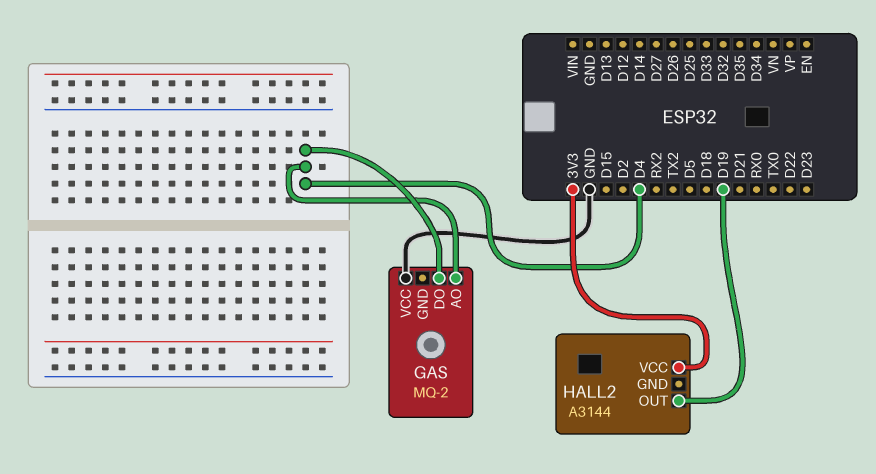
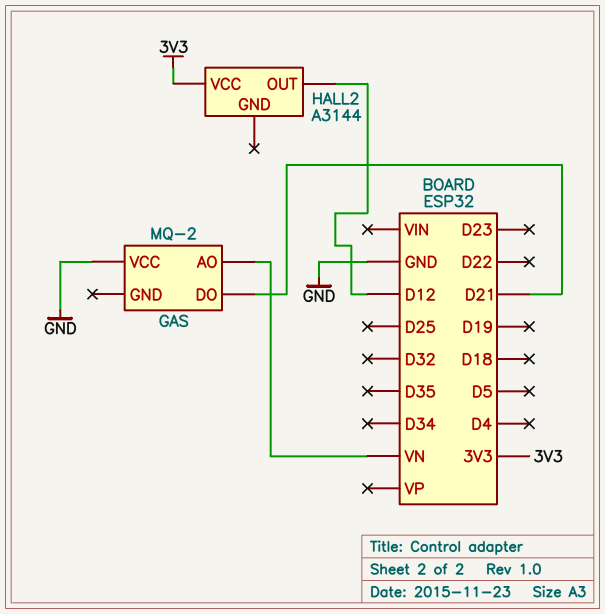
GAS pin AO: D4 -> VN
GAS pin DO: D4 -> D21
HALL2 pin OUT: D19 -> D12

